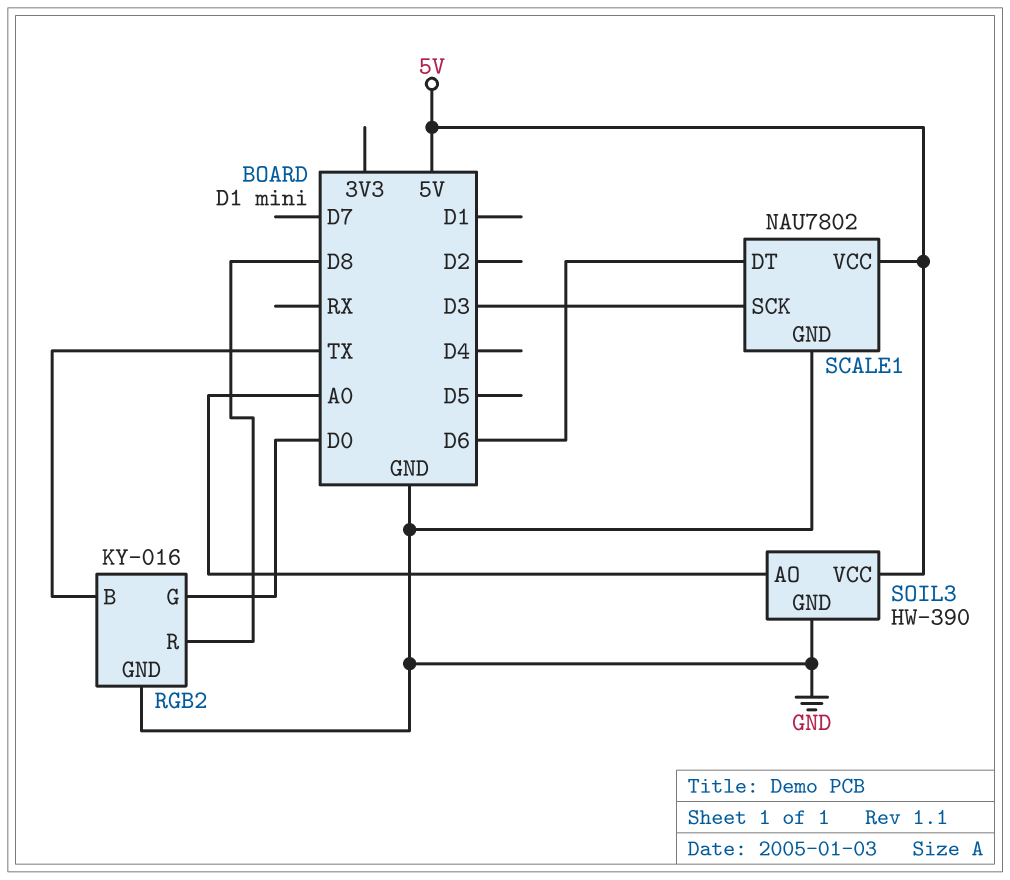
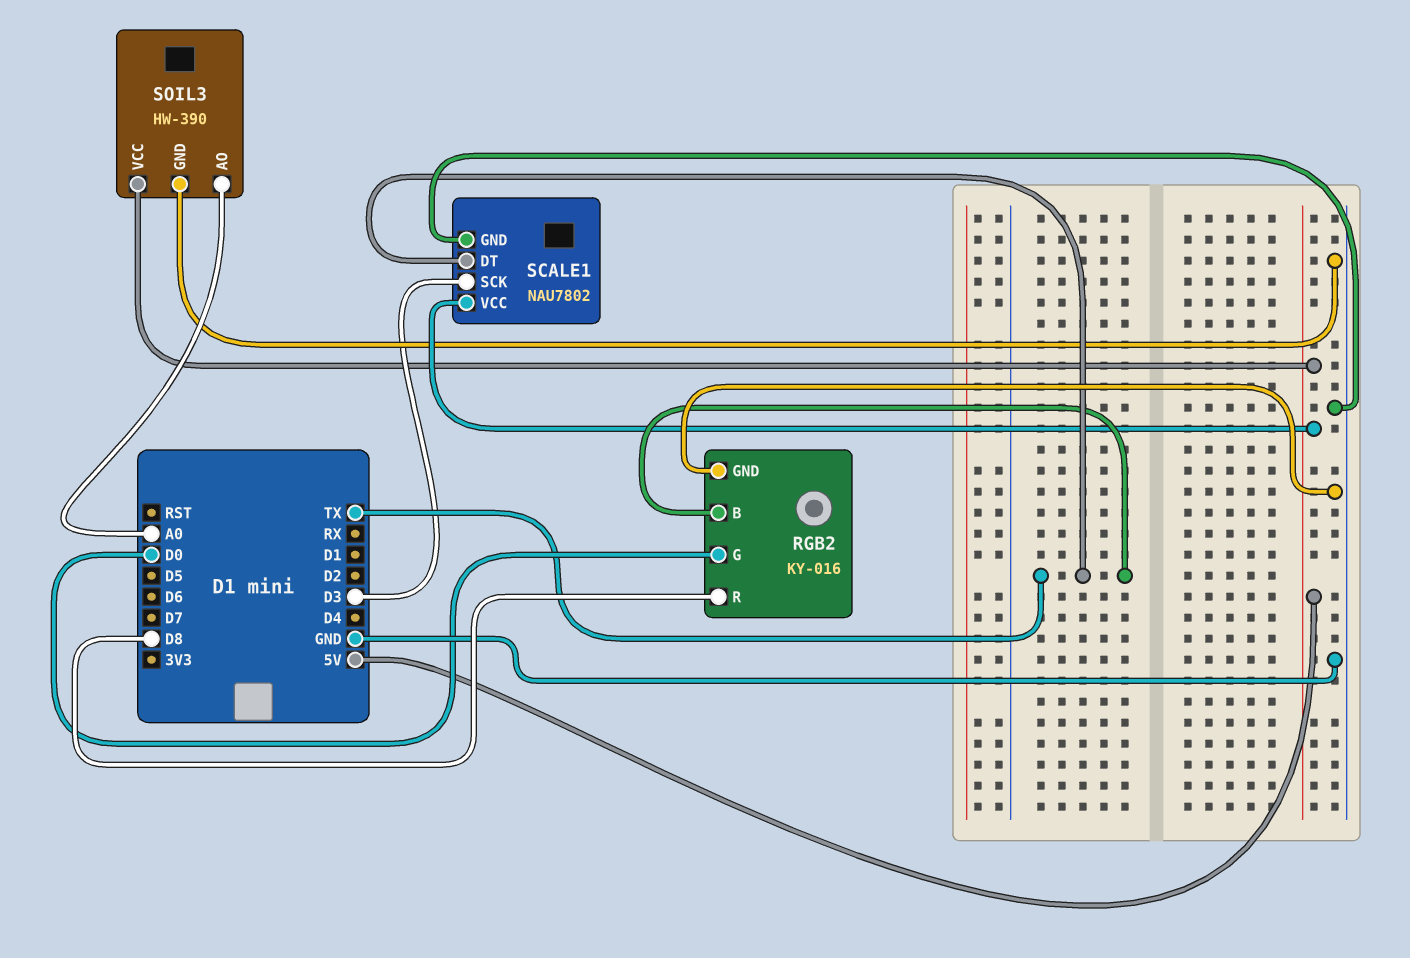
SCALE1 pin DT: D6 -> TX

